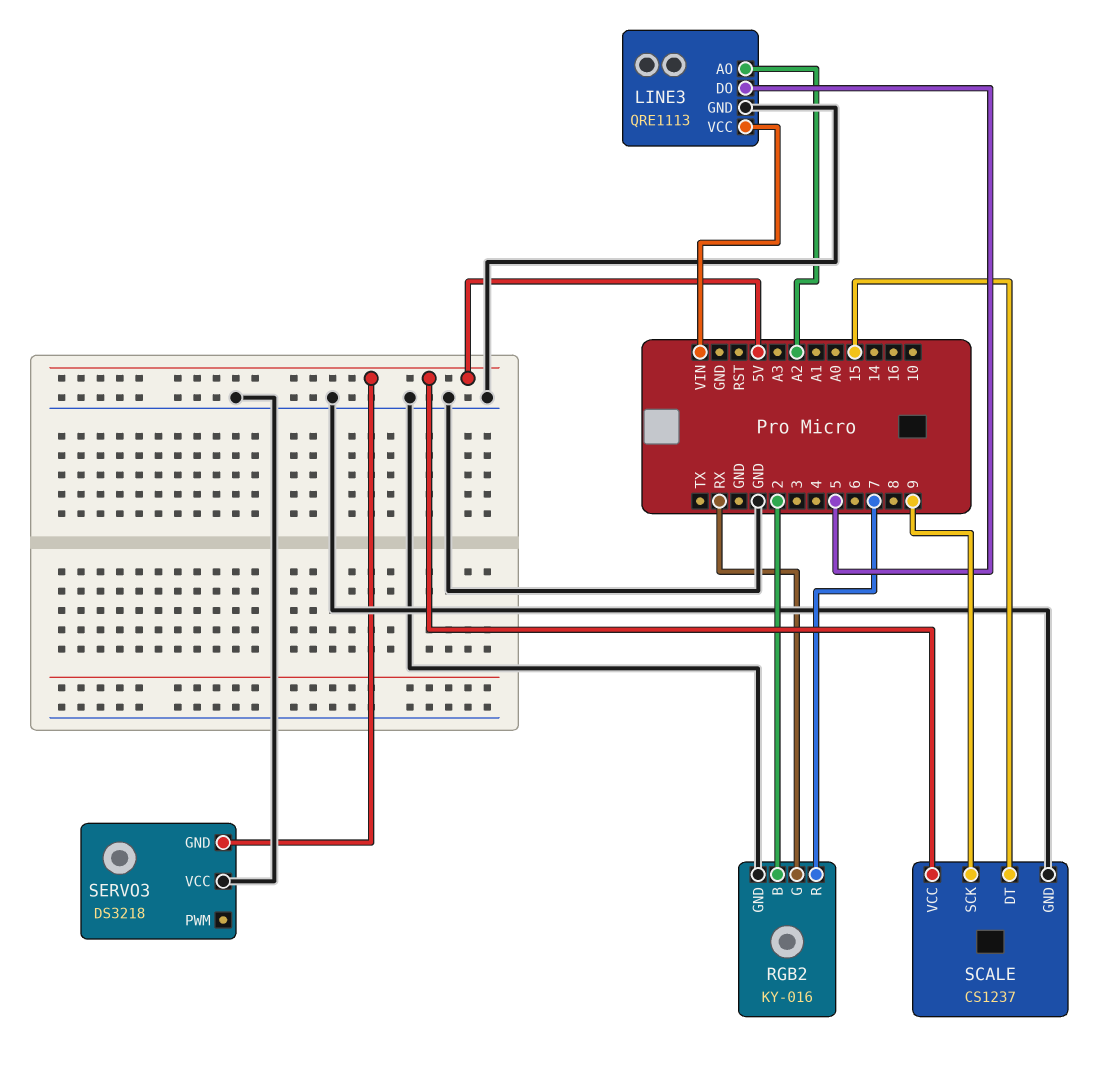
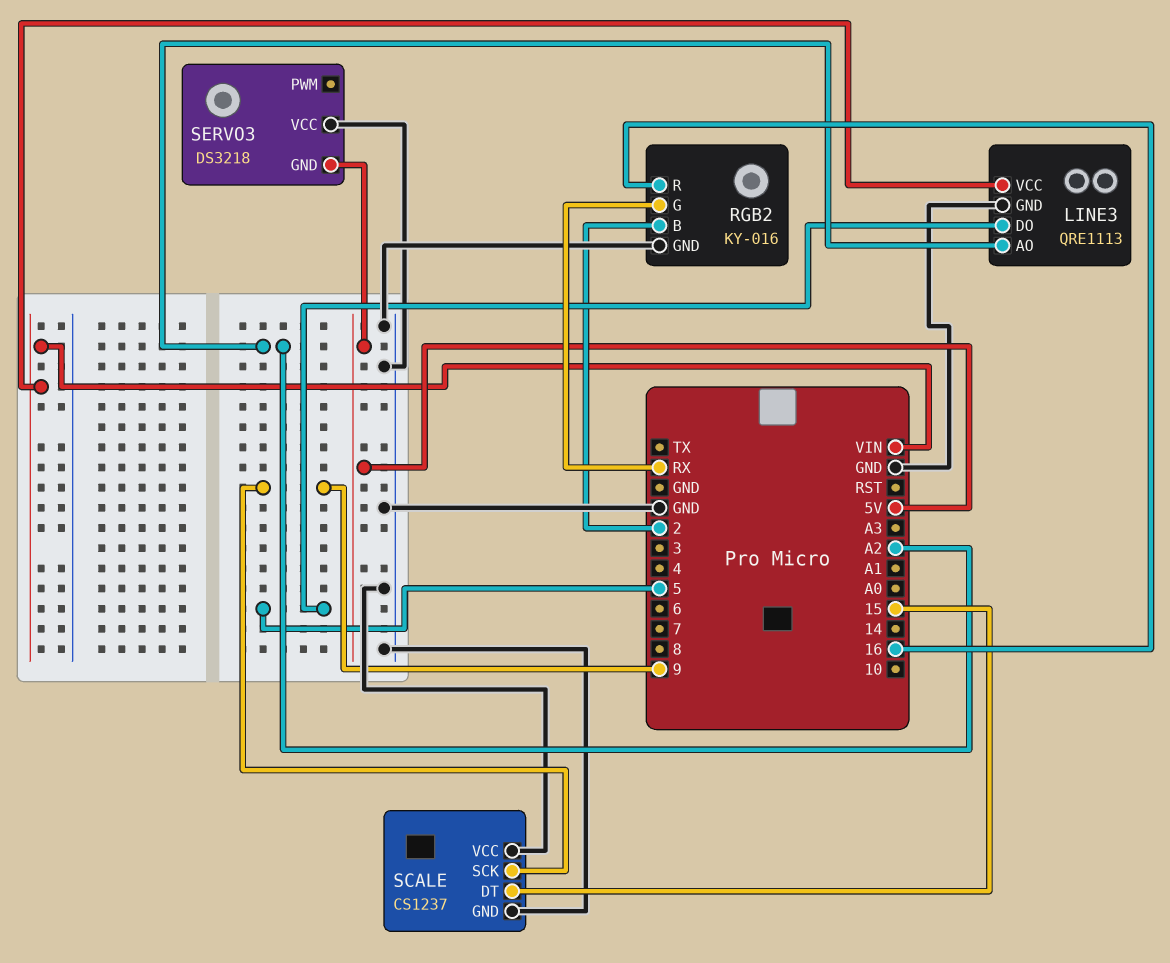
RGB2 pin R: 7 -> 16
SCALE pin VCC: 5V -> GND

